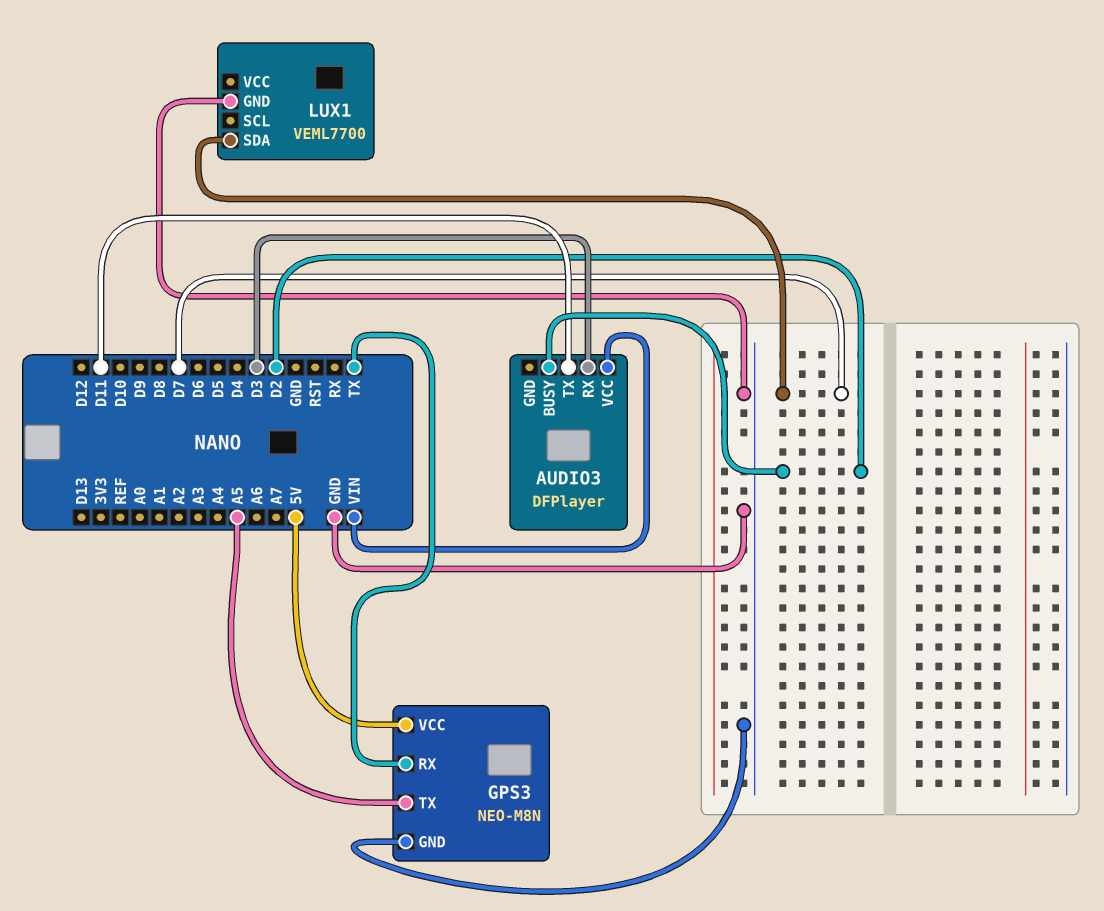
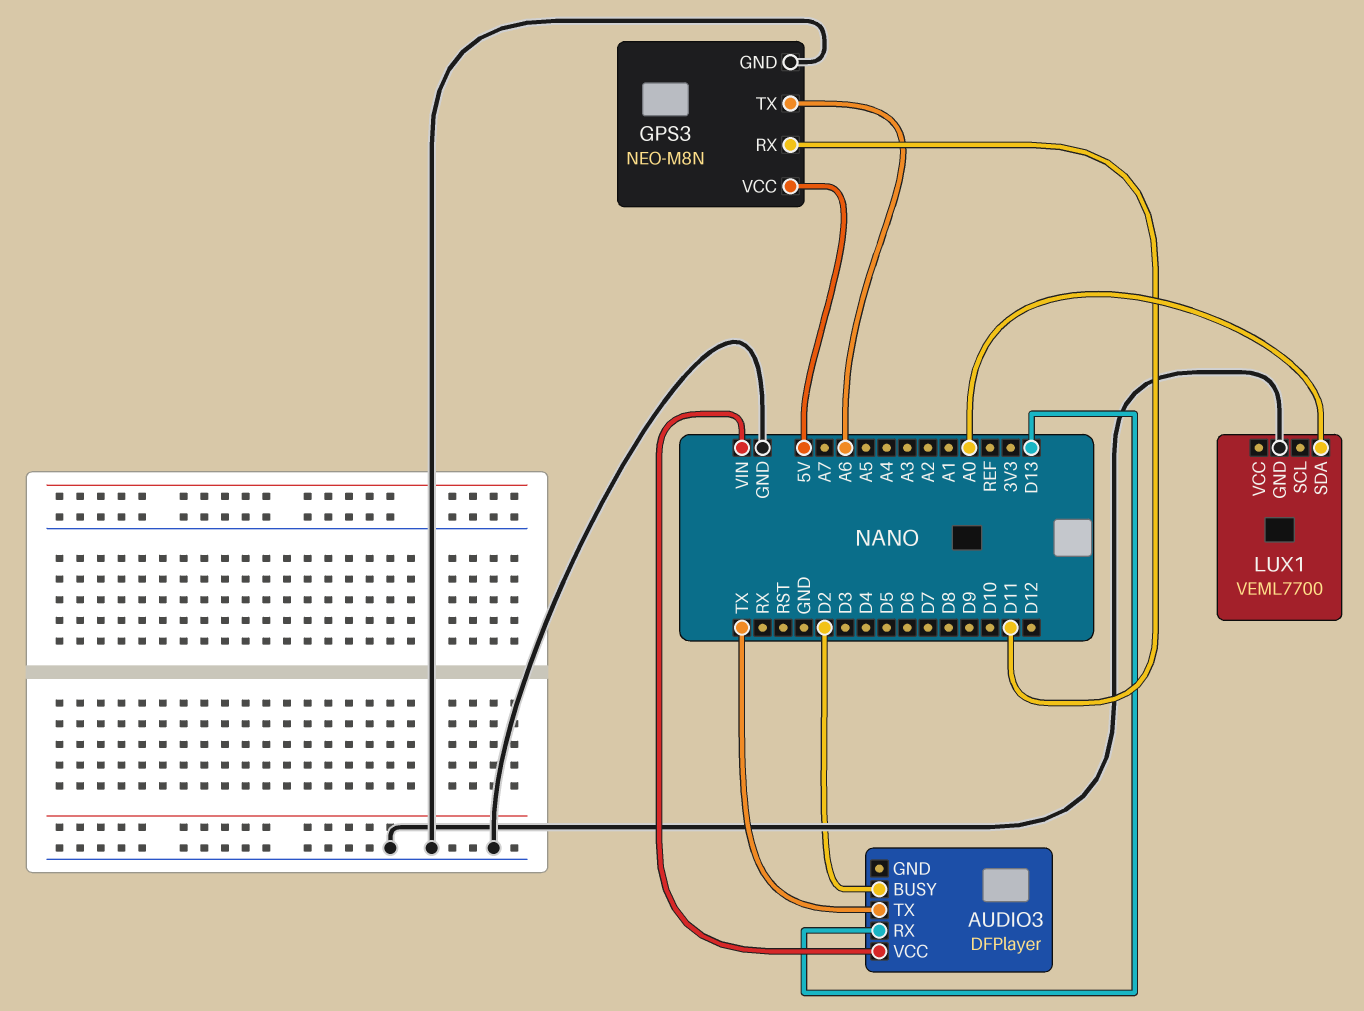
AUDIO3 pin RX: D3 -> D13
AUDIO3 pin TX: D11 -> TX
GPS3 pin RX: TX -> D11
GPS3 pin TX: A5 -> A6
LUX1 pin SDA: D7 -> A0

